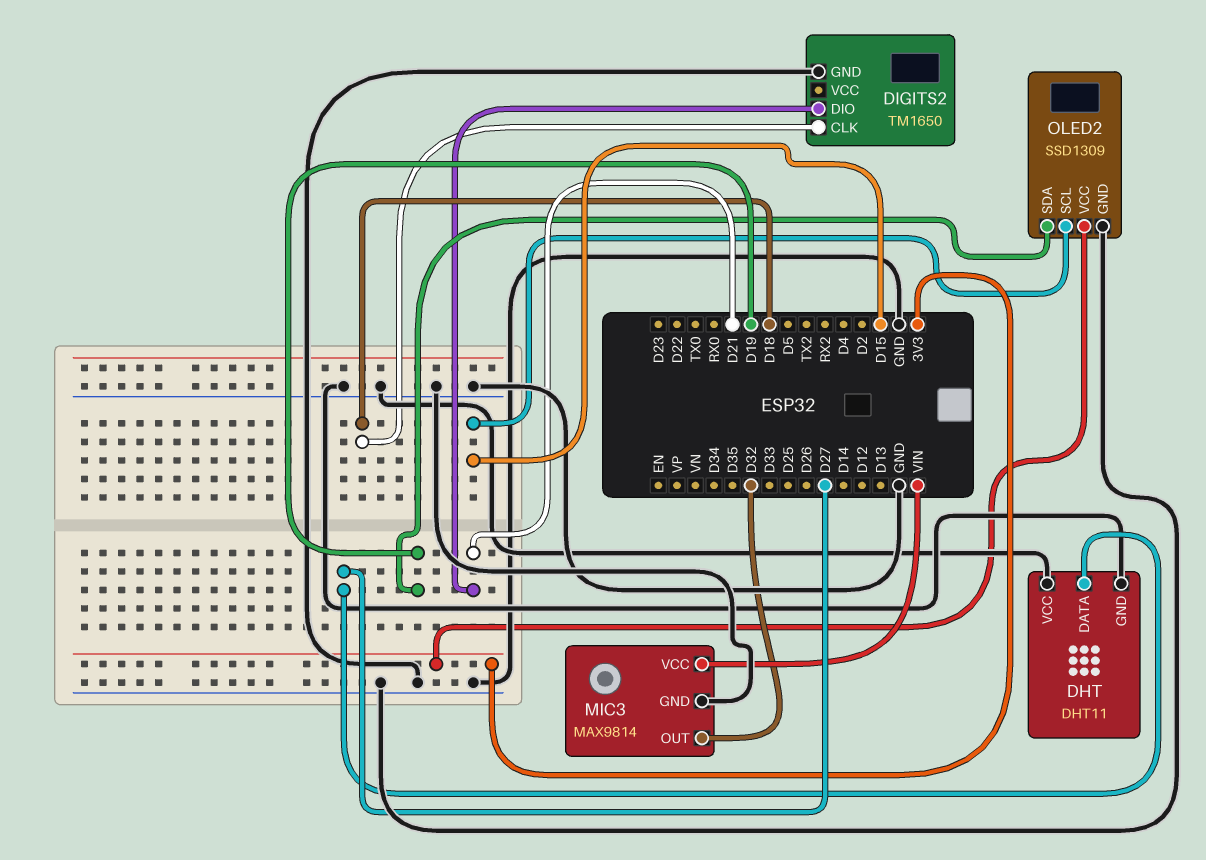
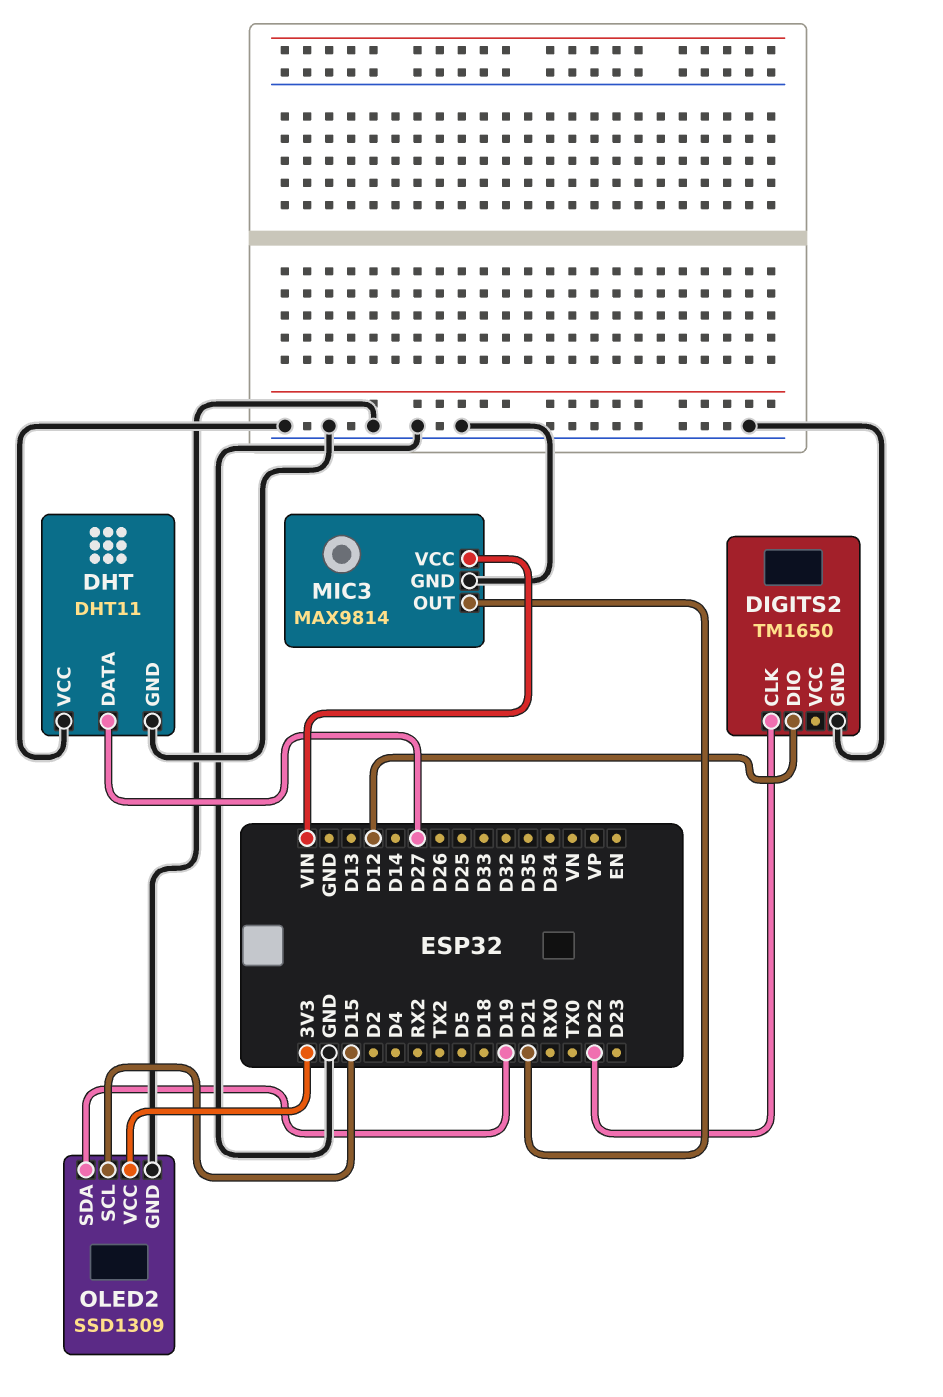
DIGITS2 pin CLK: D18 -> D22
DIGITS2 pin DIO: D21 -> D12
MIC3 pin OUT: D32 -> D21

